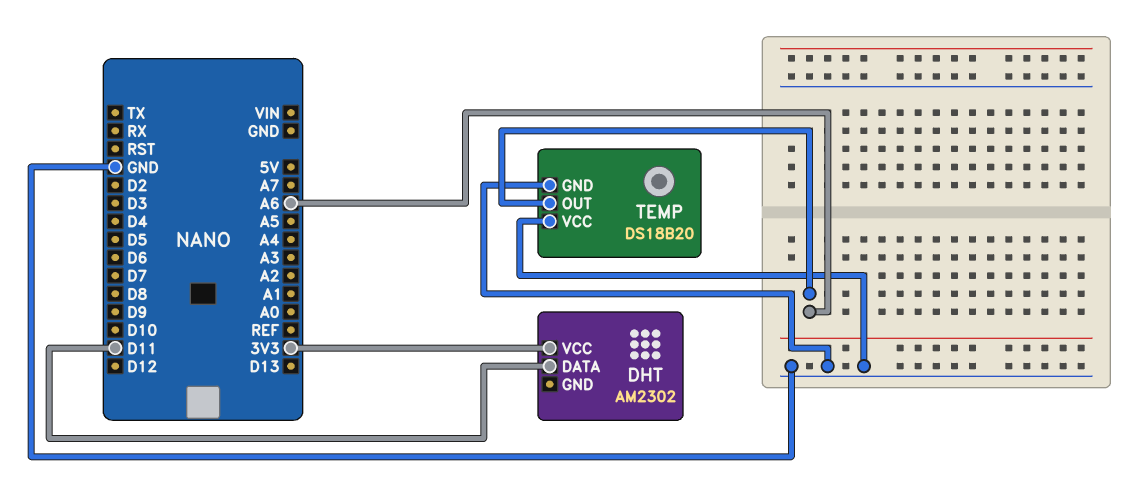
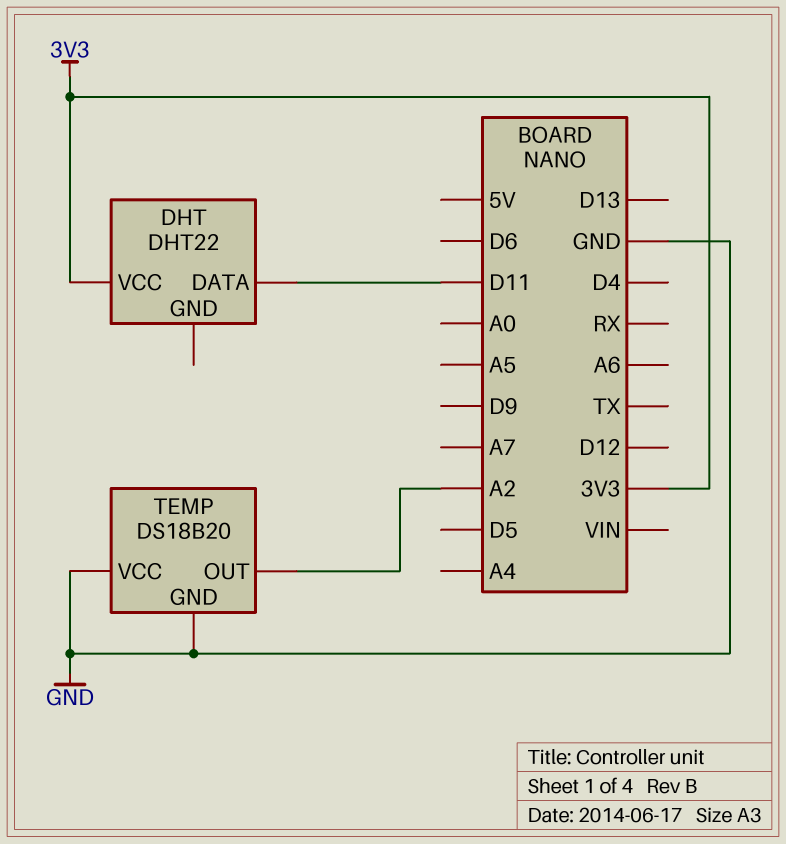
DHT: AM2302 -> DHT22
TEMP pin OUT: A6 -> A2

